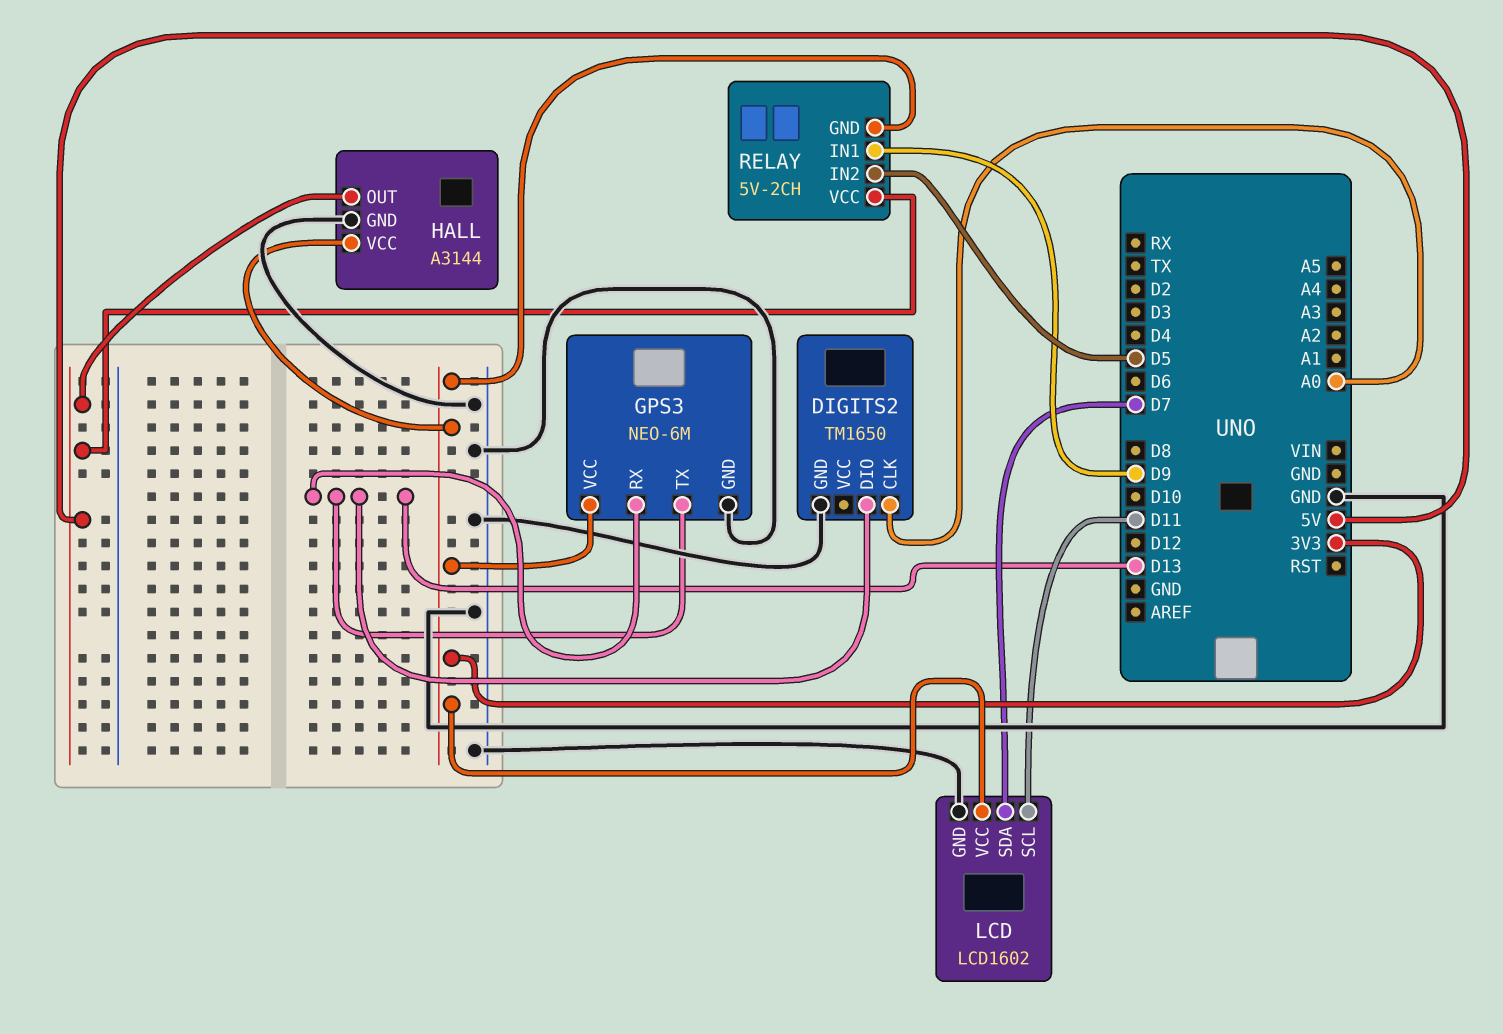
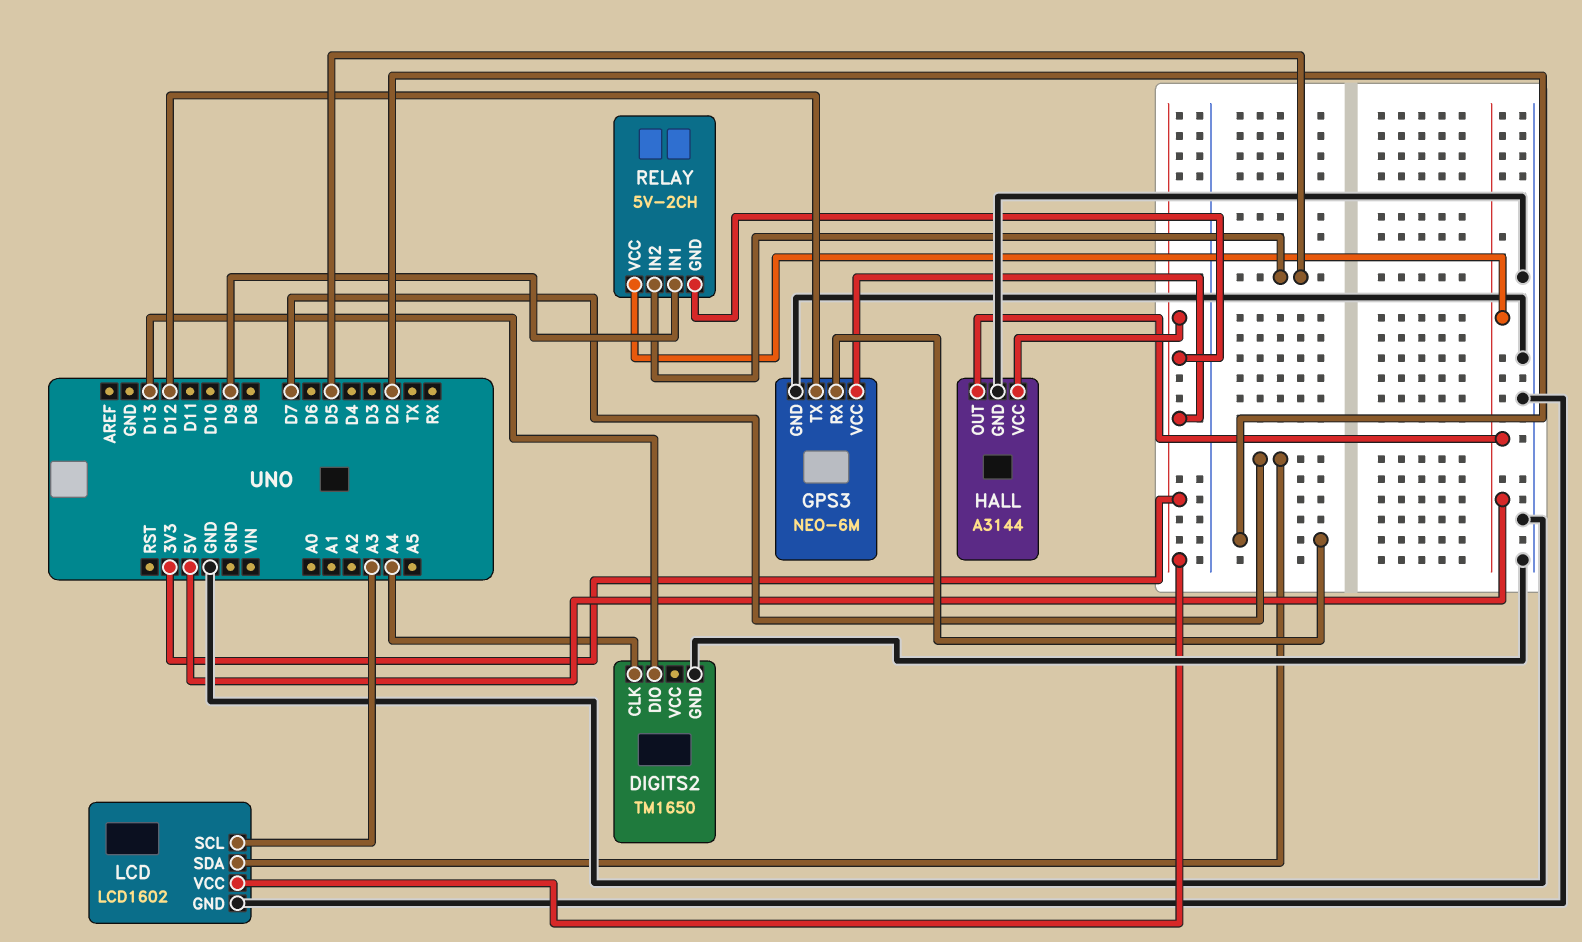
DIGITS2 pin CLK: A0 -> A4
GPS3 pin RX: D13 -> D2
GPS3 pin TX: D13 -> D12
LCD pin SCL: D11 -> A3

